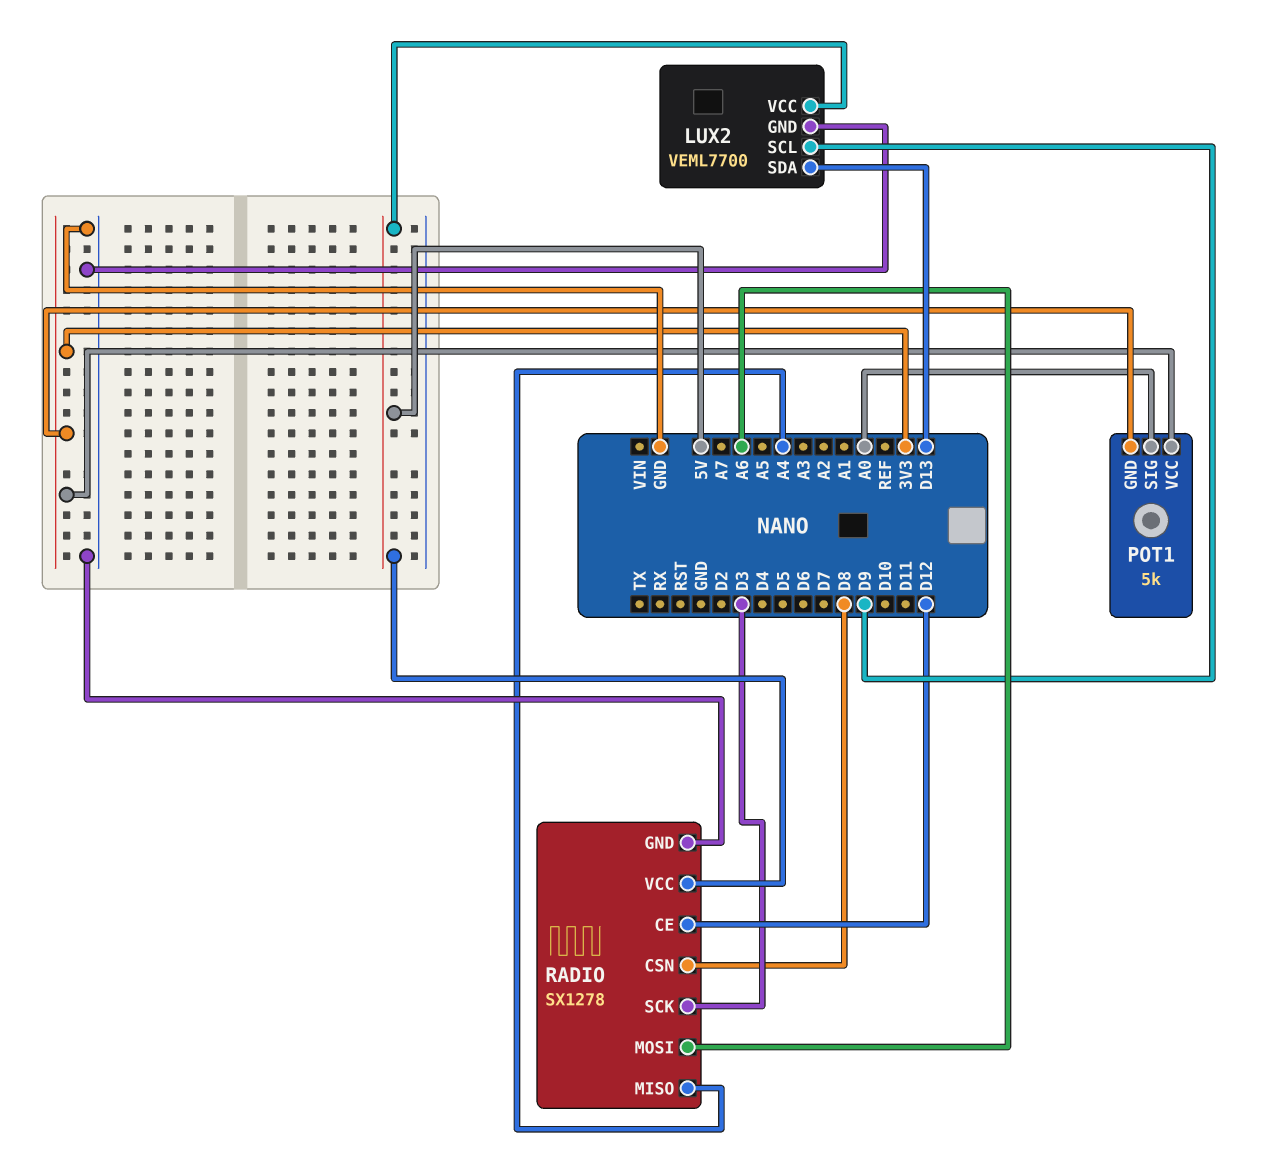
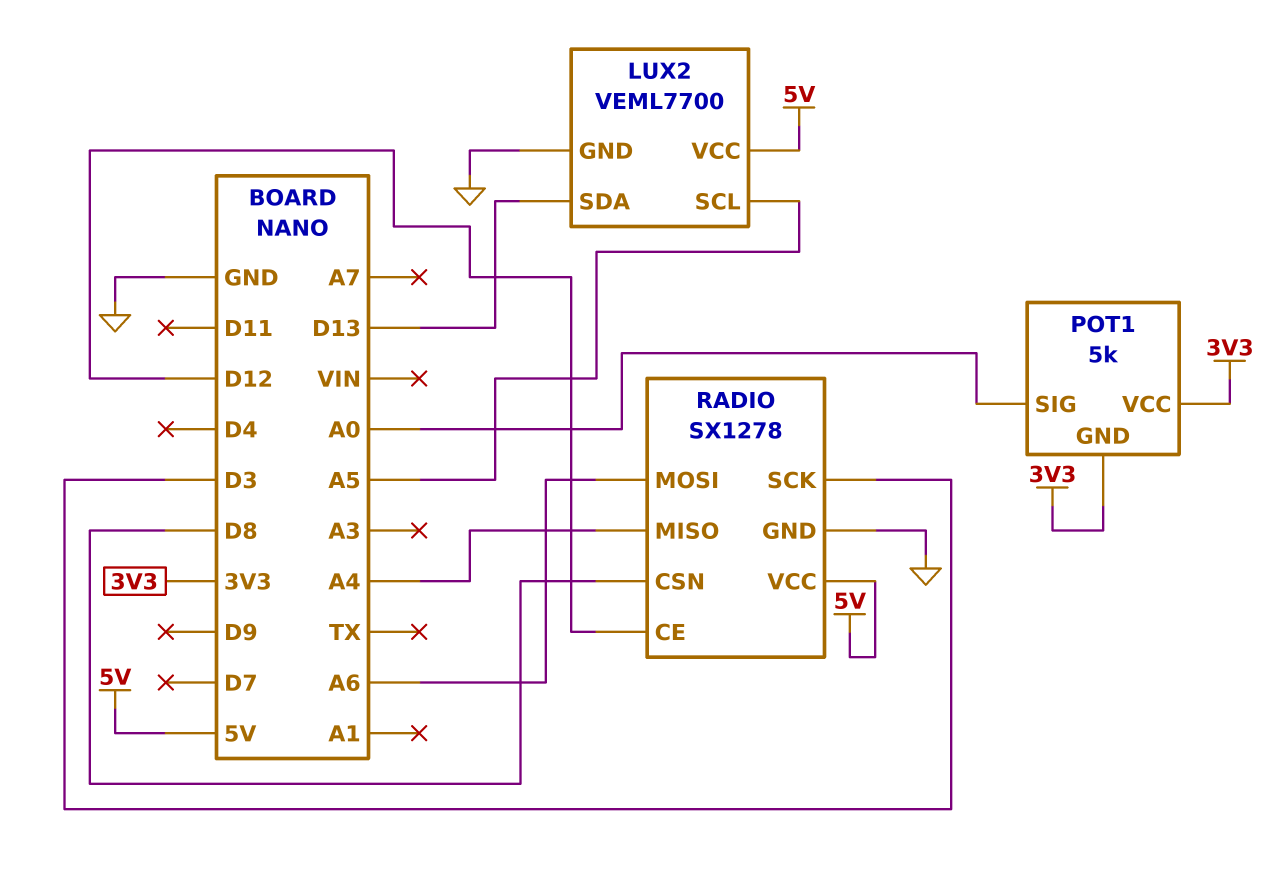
LUX2 pin SCL: D9 -> A5

